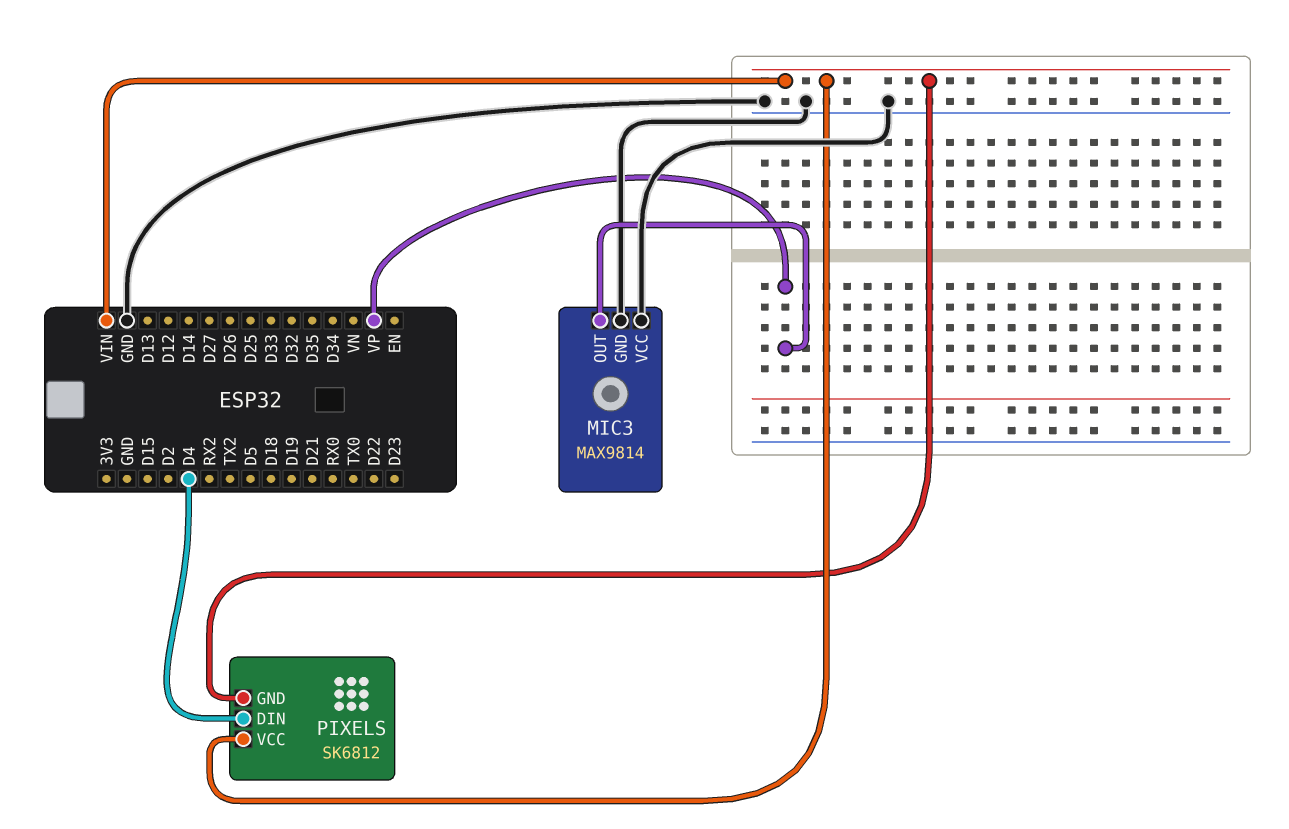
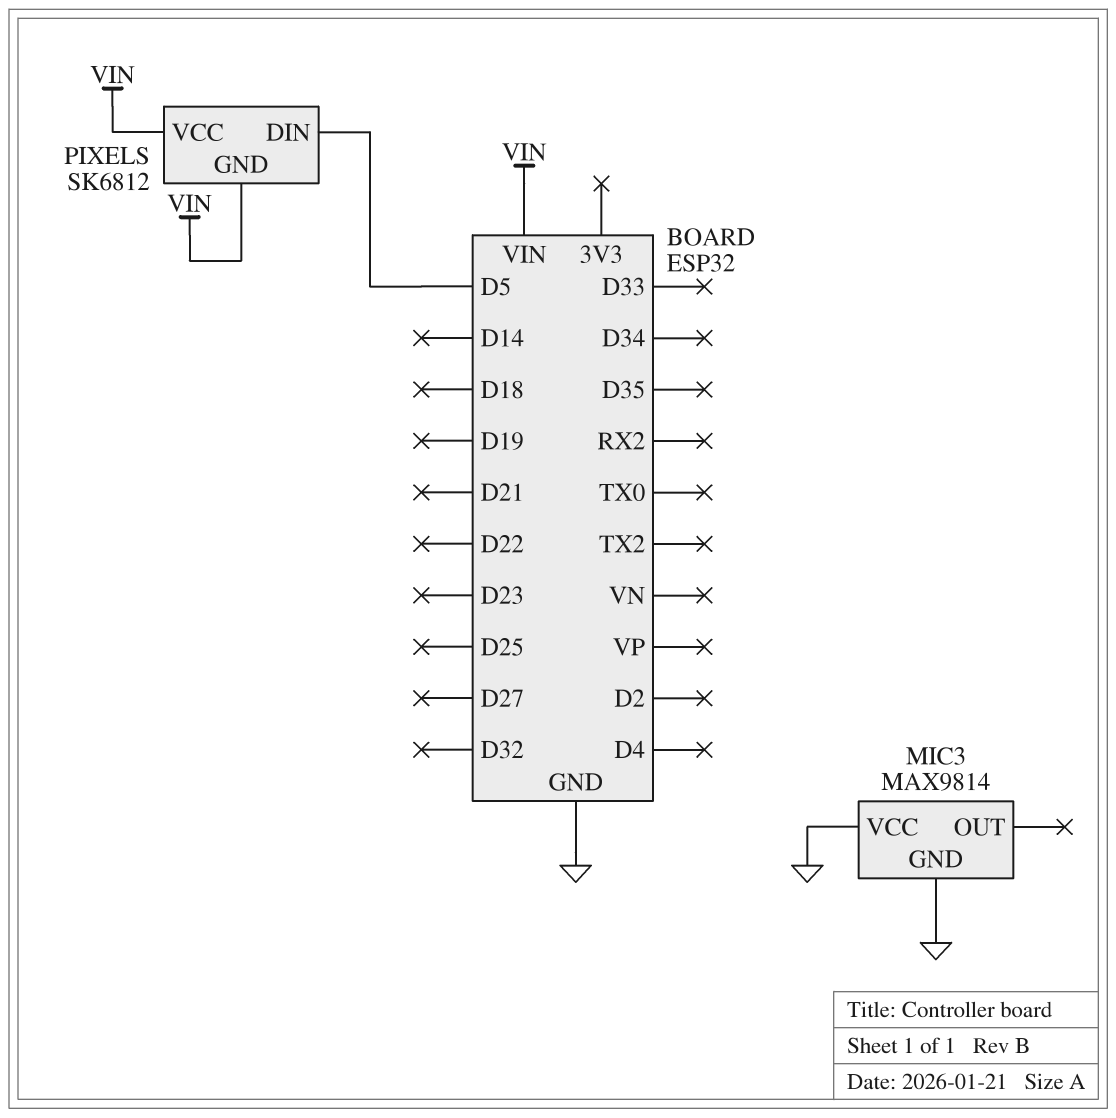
MIC3 pin OUT: VP -> none
PIXELS pin DIN: D4 -> D5

